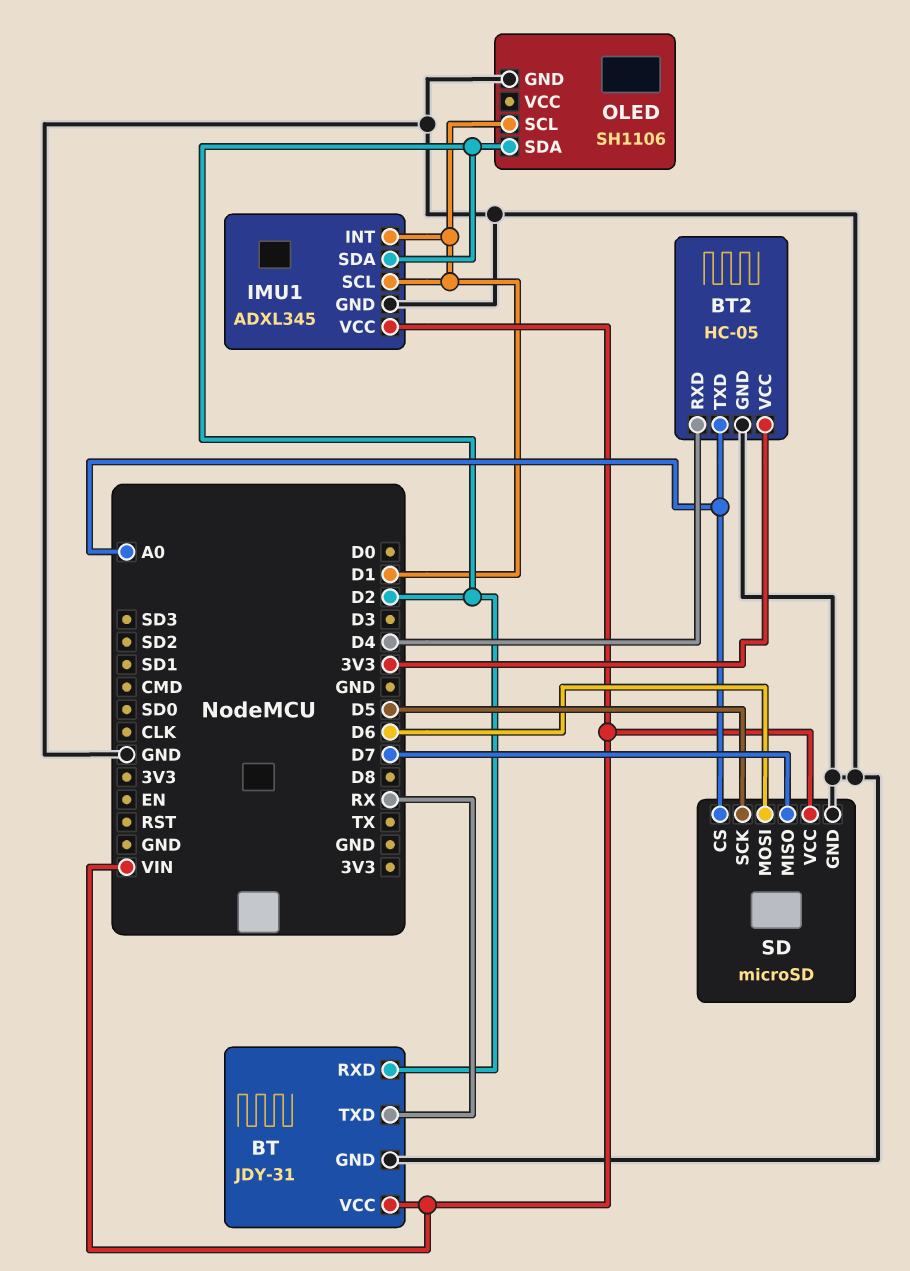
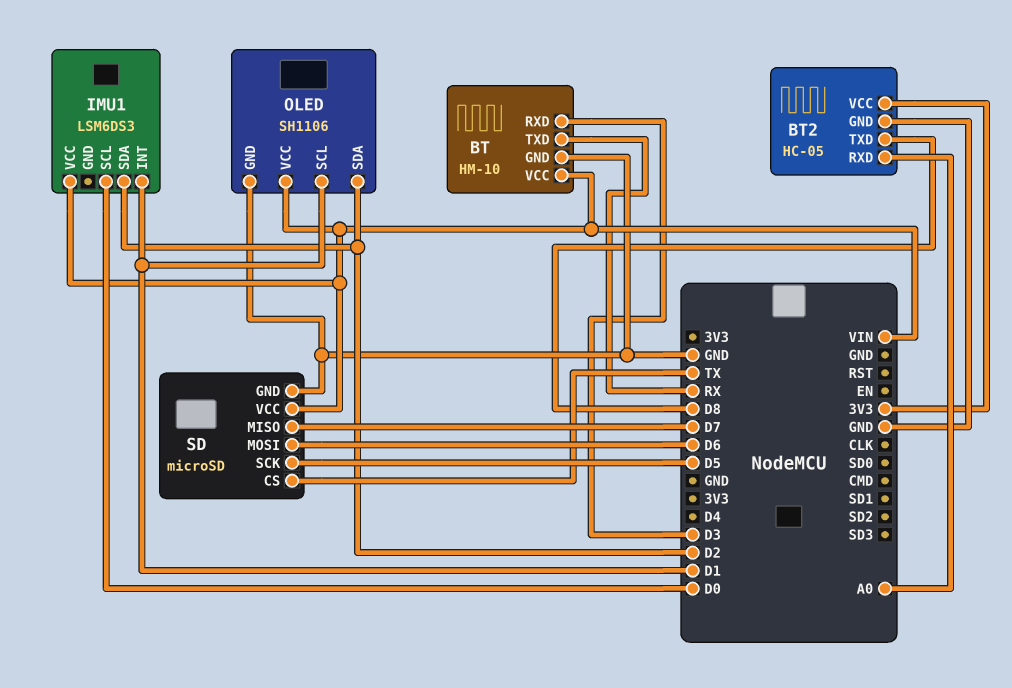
BT: JDY-31 -> HM-10
BT pin RXD: D2 -> D3
BT2 pin RXD: D4 -> A0
BT2 pin TXD: A0 -> D8
IMU1: ADXL345 -> LSM6DS3
IMU1 pin GND: GND -> none
IMU1 pin SCL: D1 -> D0
OLED pin VCC: none -> VIN
SD pin CS: A0 -> TX

